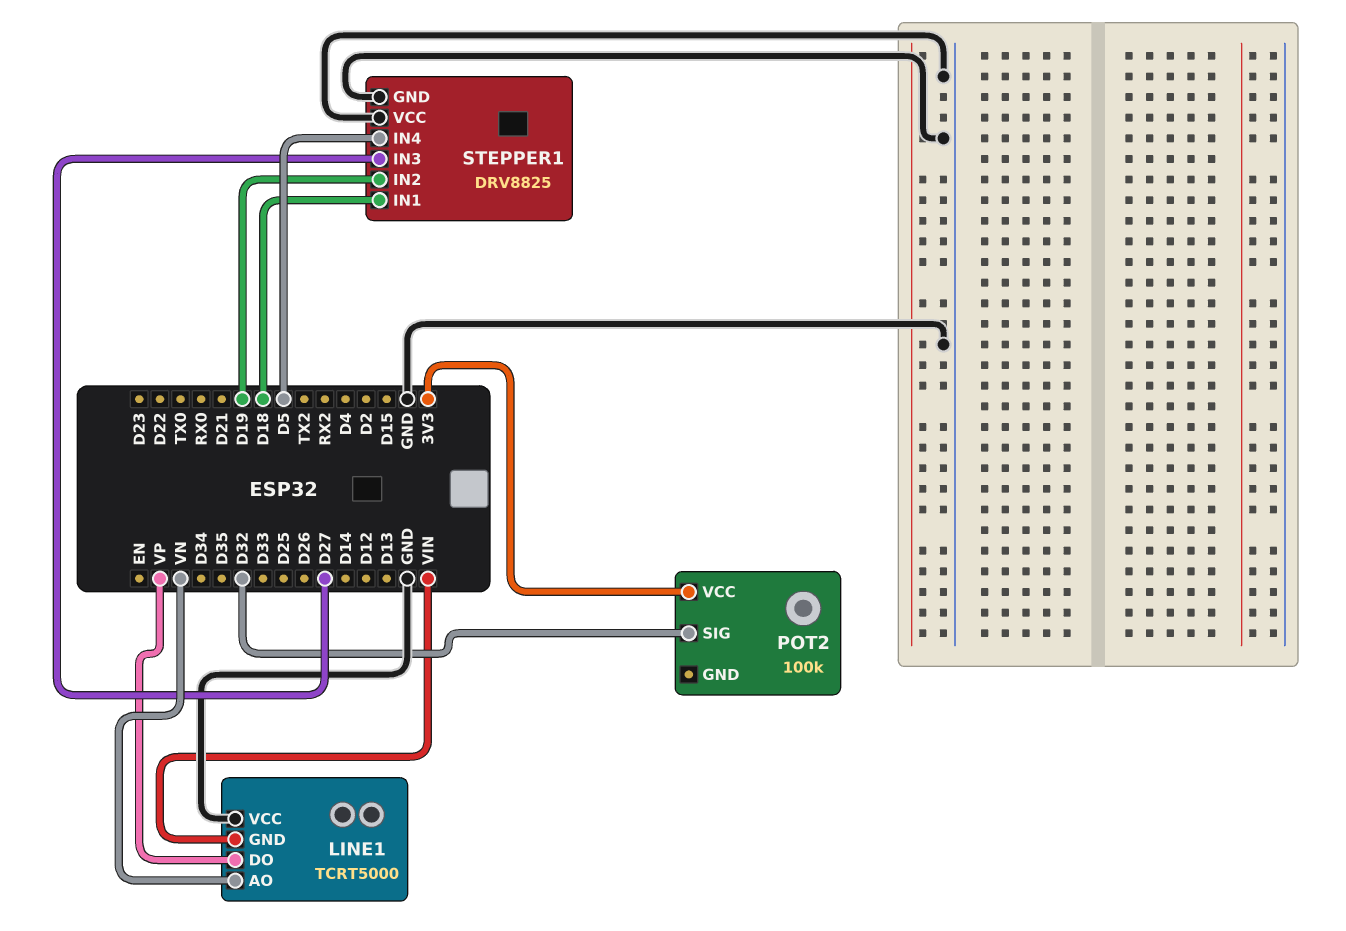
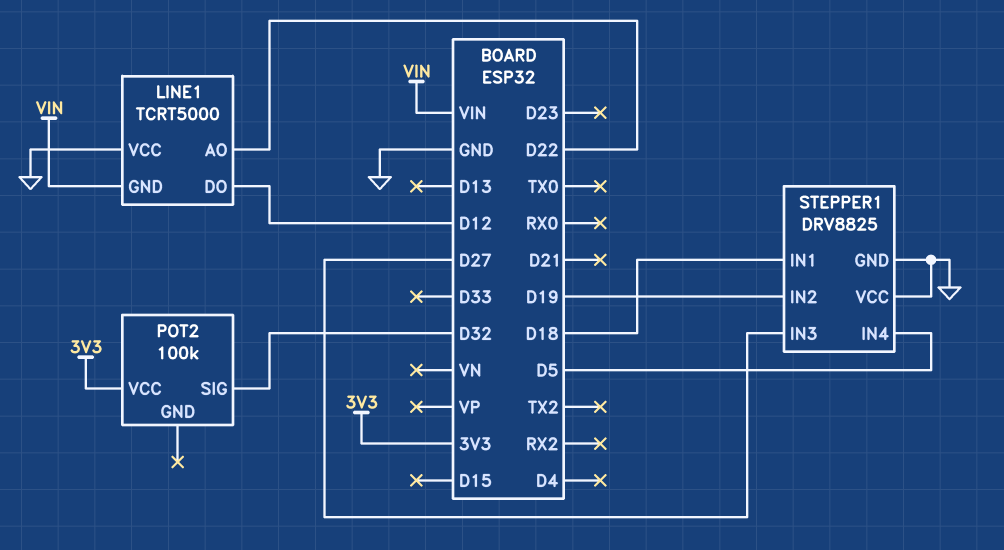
LINE1 pin AO: VN -> D22
LINE1 pin DO: VP -> D12

